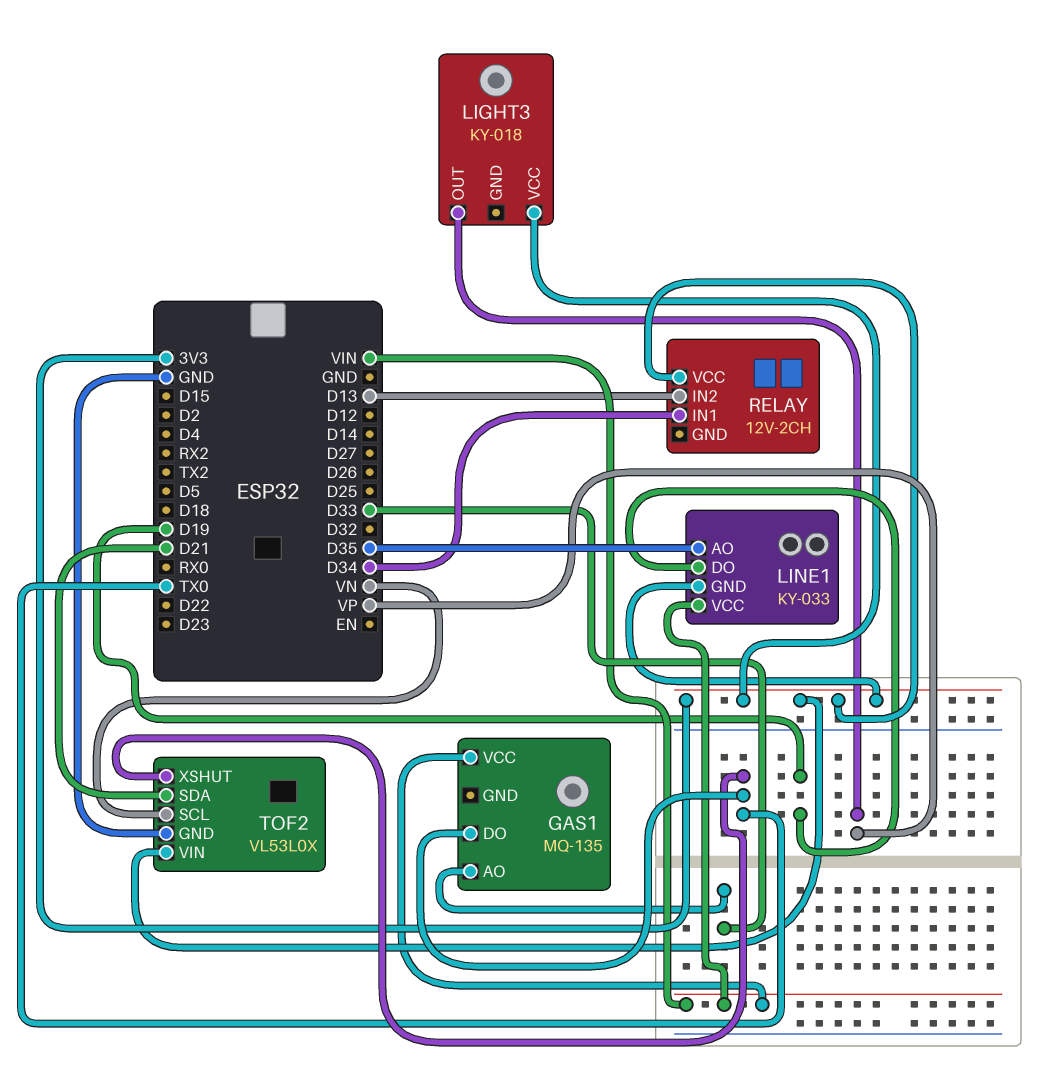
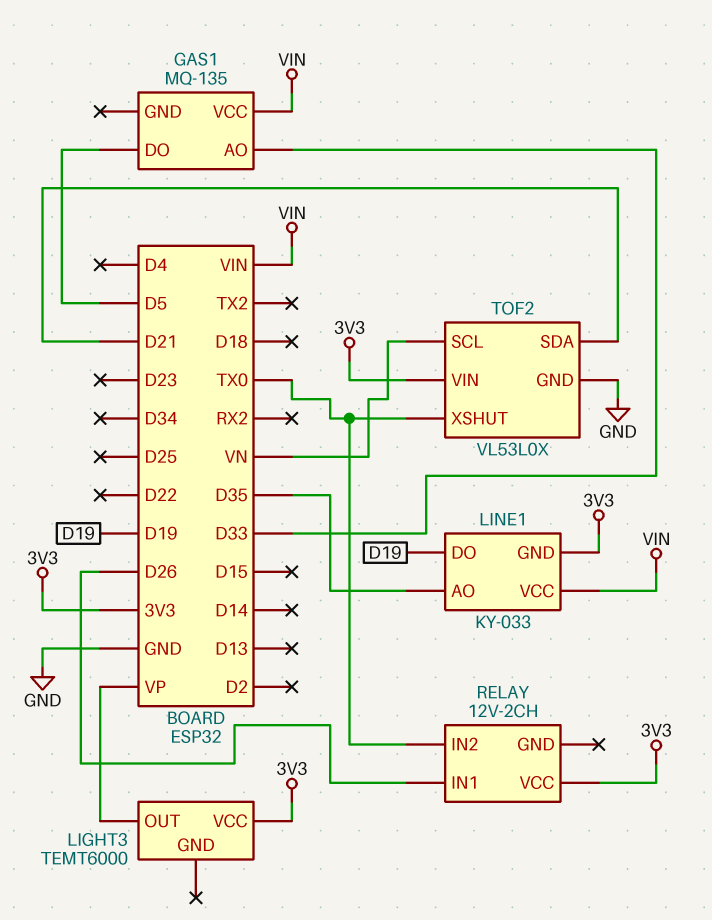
GAS1 pin DO: TX0 -> D5
LIGHT3: KY-018 -> TEMT6000
RELAY pin IN1: D34 -> D26
RELAY pin IN2: D13 -> TX0

